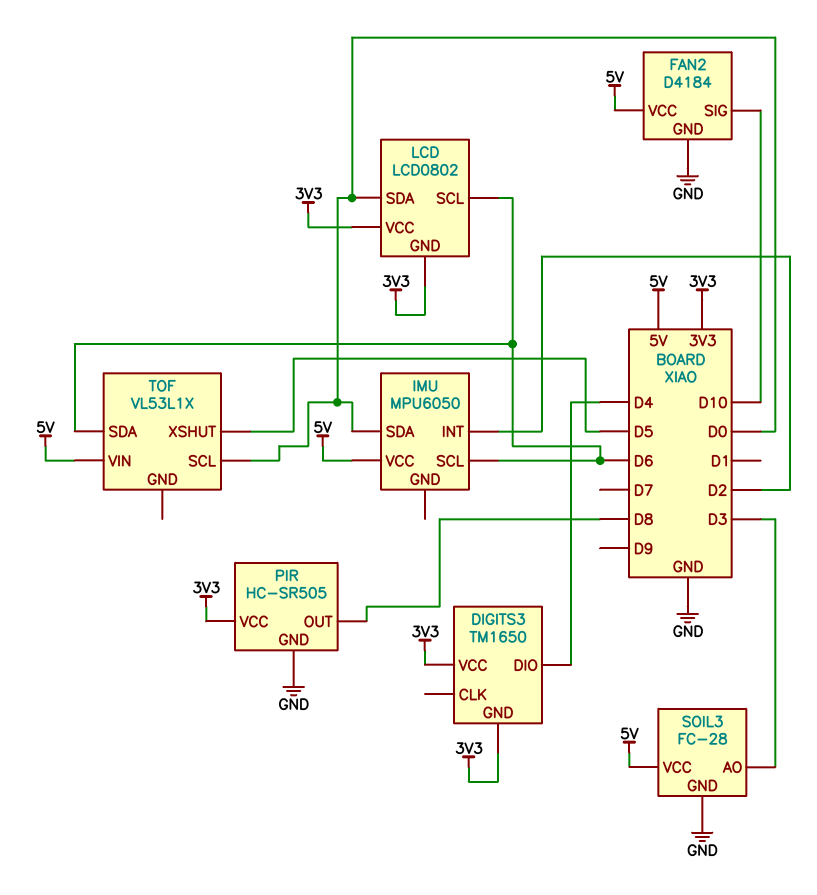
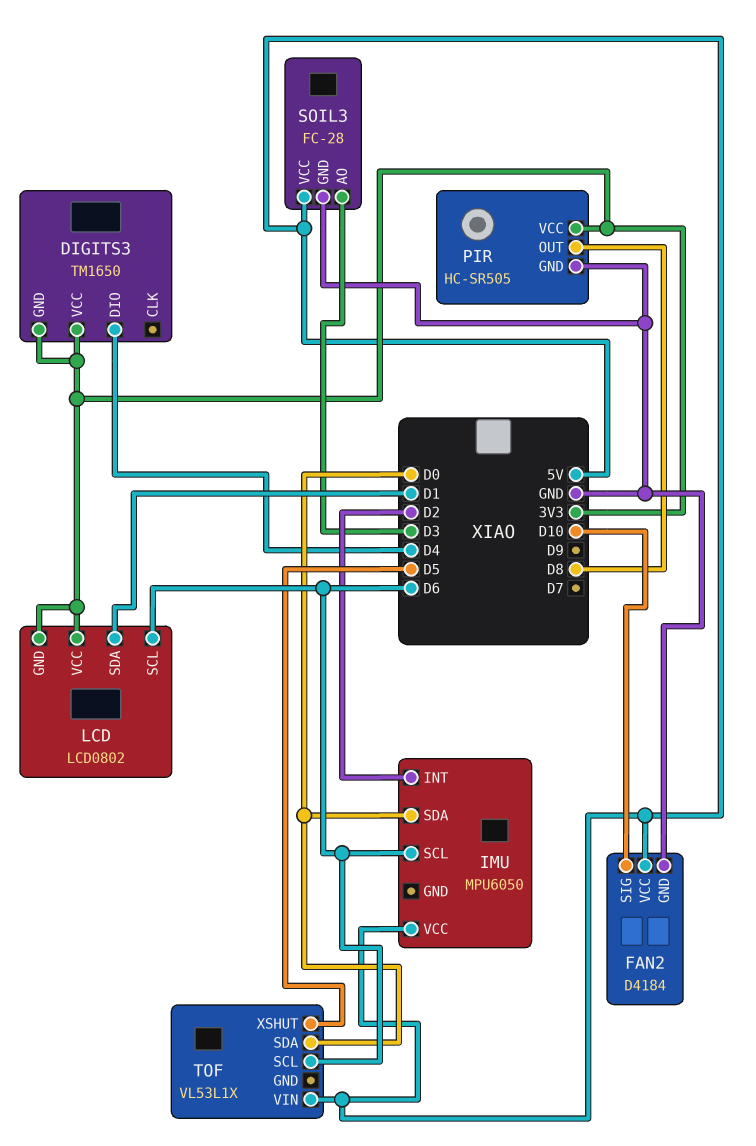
LCD pin SDA: D0 -> D1
TOF pin SCL: D0 -> D6
TOF pin SDA: D6 -> D0

